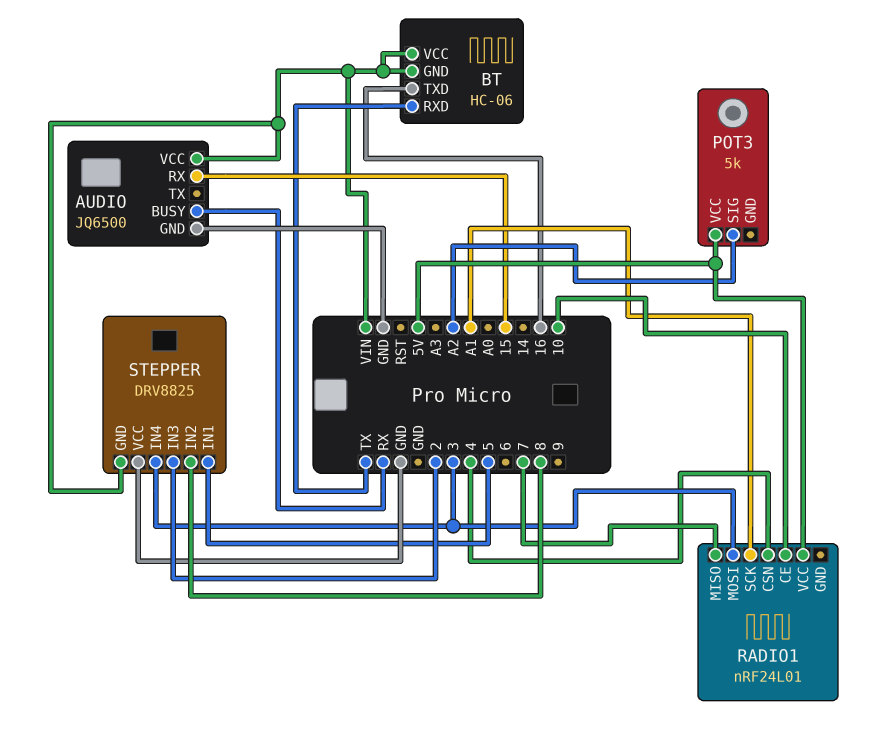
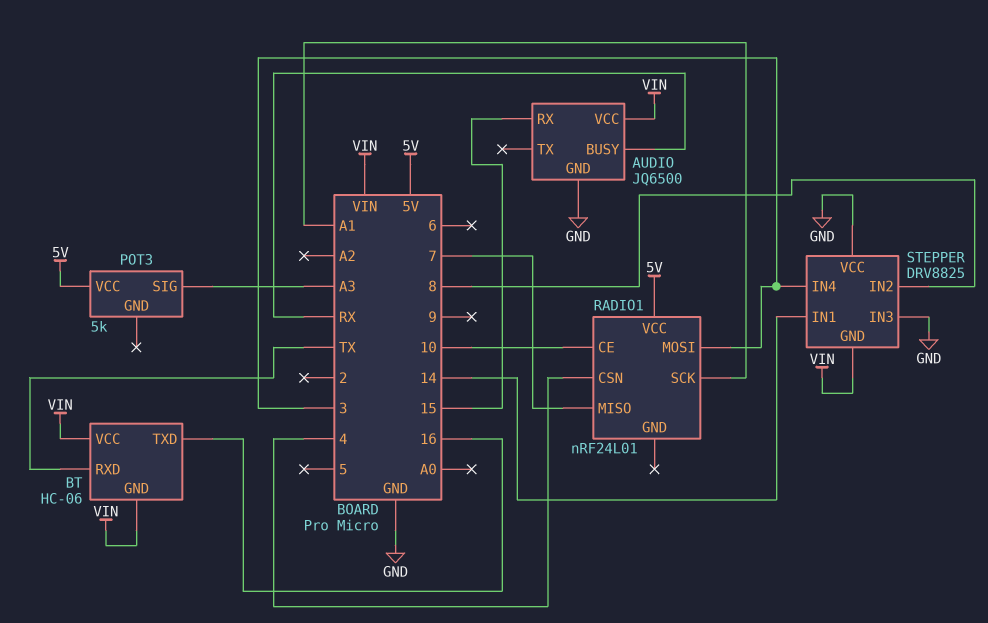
POT3 pin SIG: A2 -> A3
STEPPER pin IN1: 5 -> 14
STEPPER pin IN3: 2 -> GND

